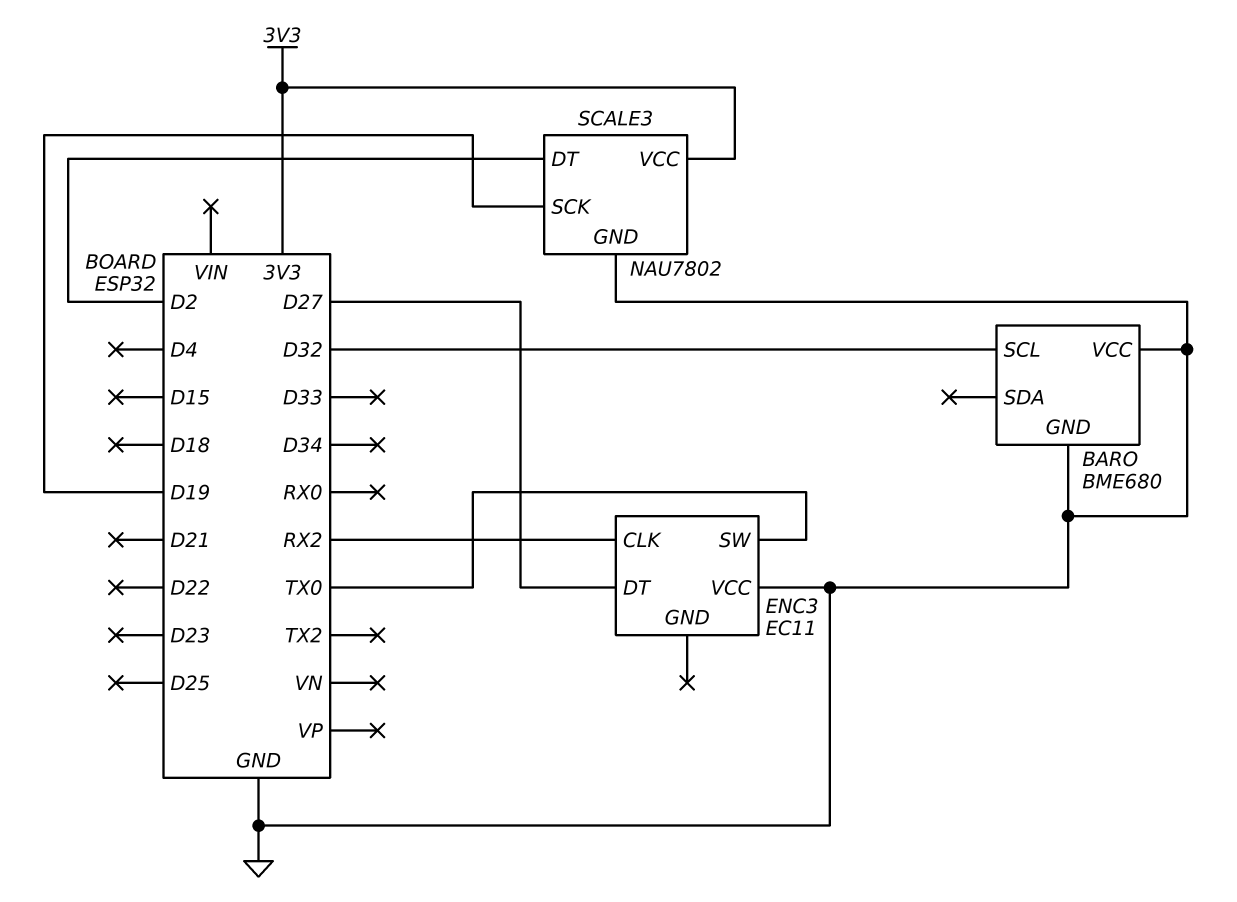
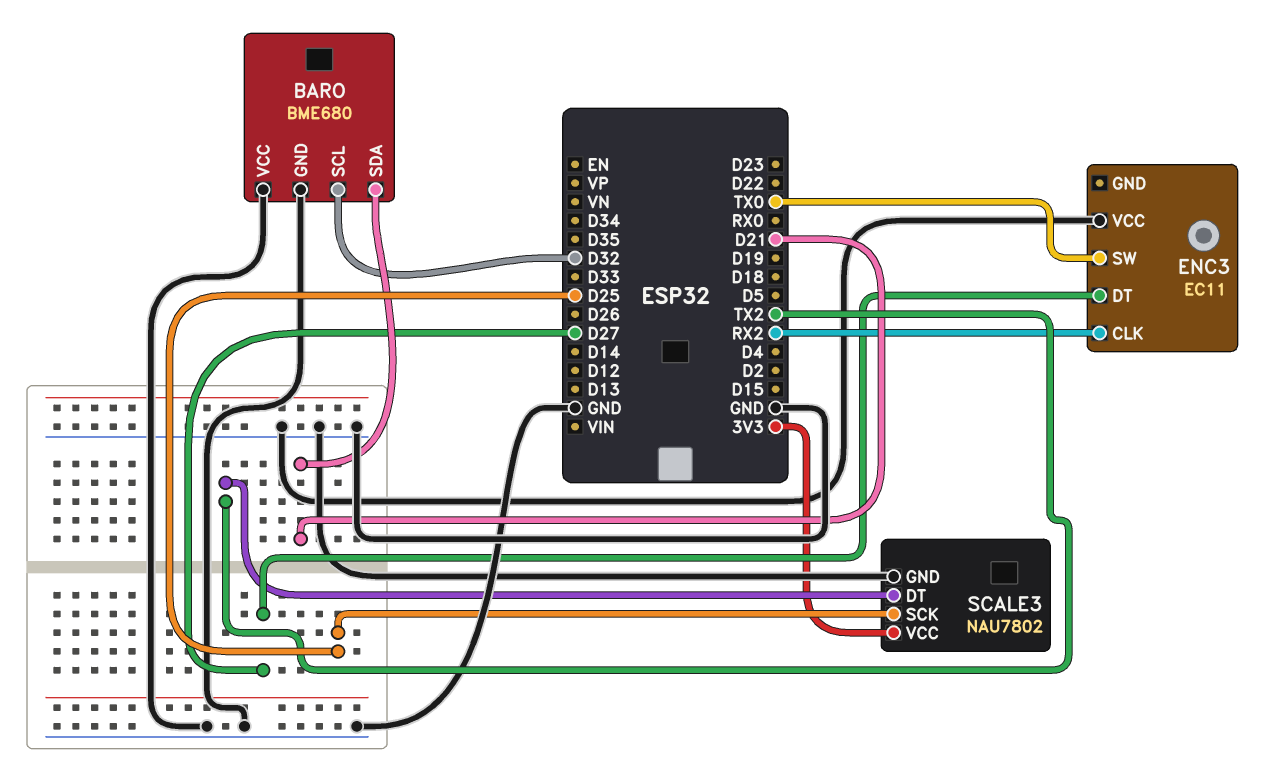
BARO pin SDA: none -> D21
SCALE3 pin DT: D2 -> TX2
SCALE3 pin SCK: D19 -> D25

